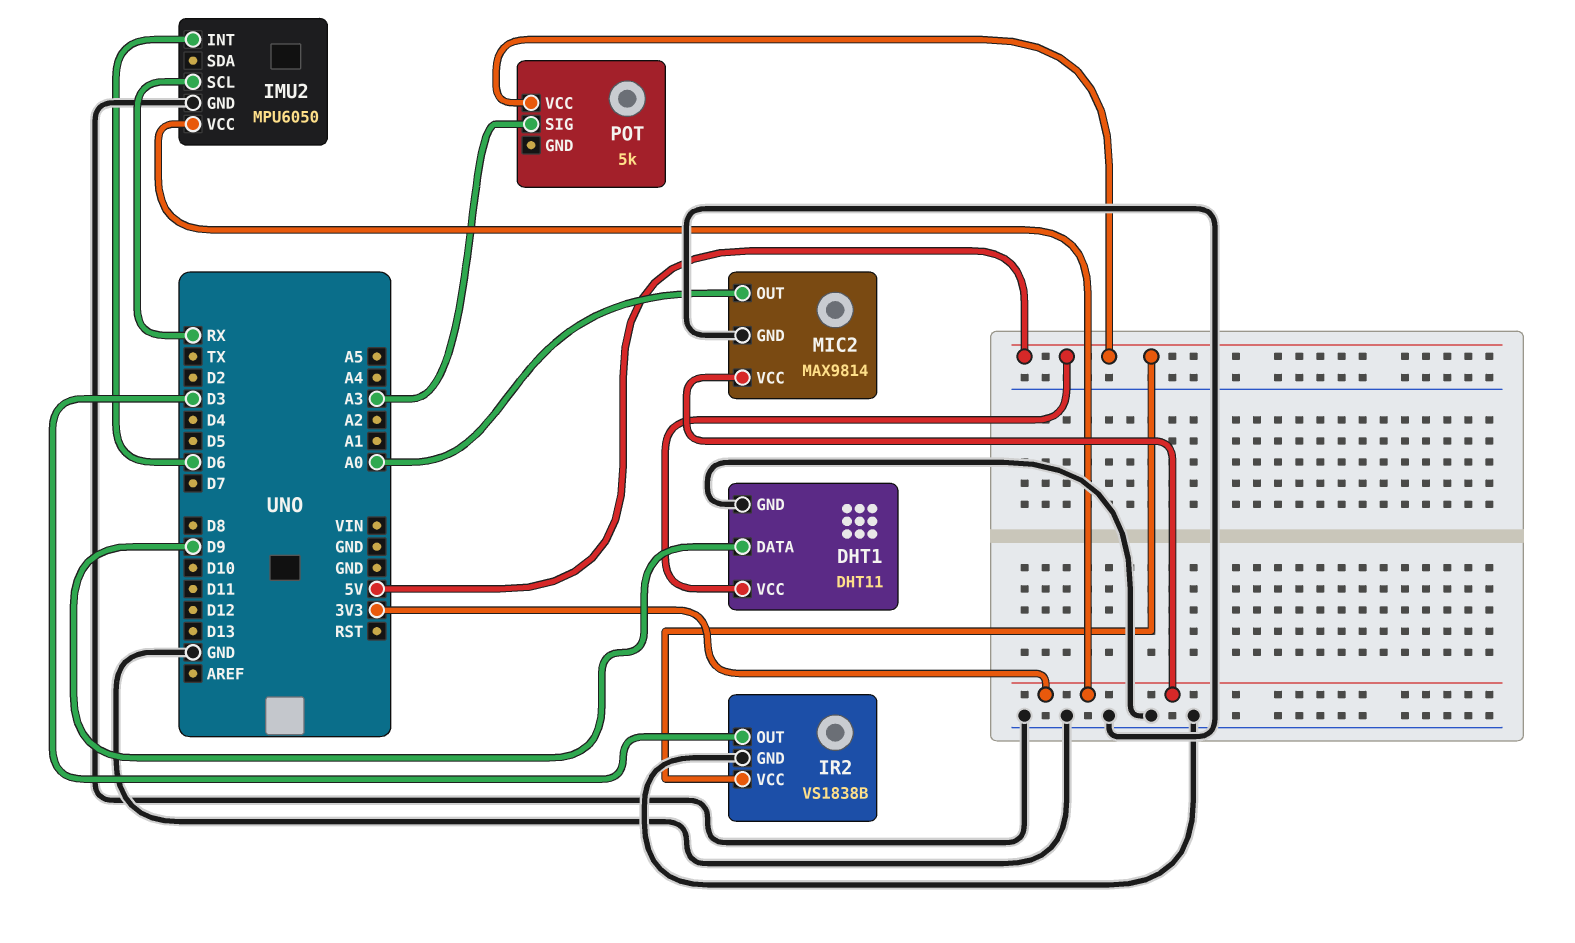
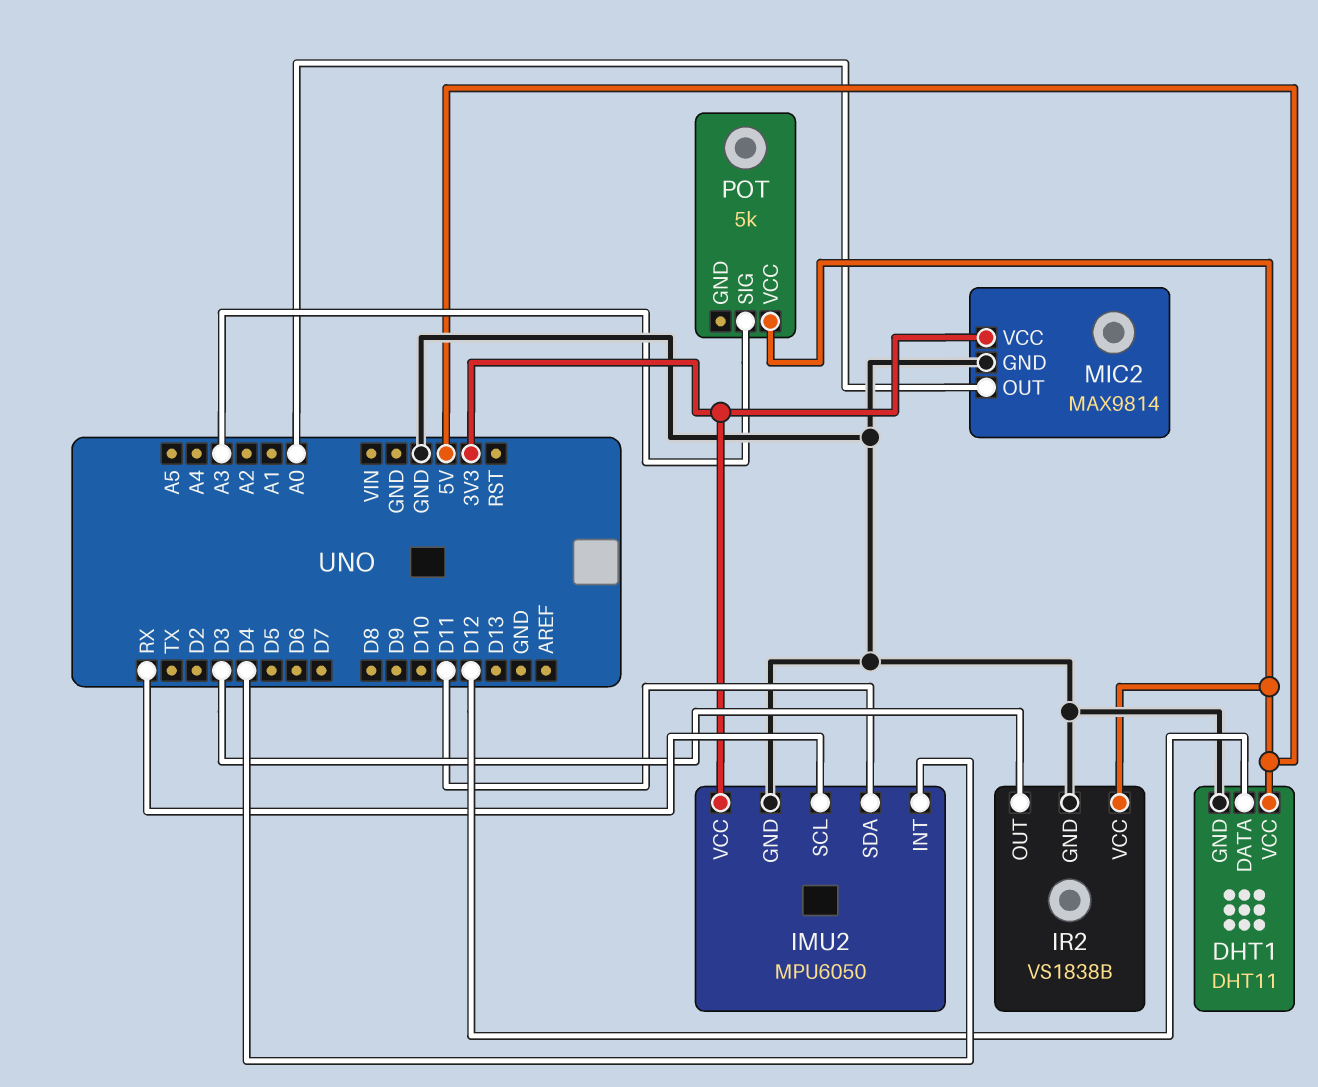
DHT1 pin DATA: D9 -> D12
IMU2 pin INT: D6 -> D4
IMU2 pin SDA: none -> D11

